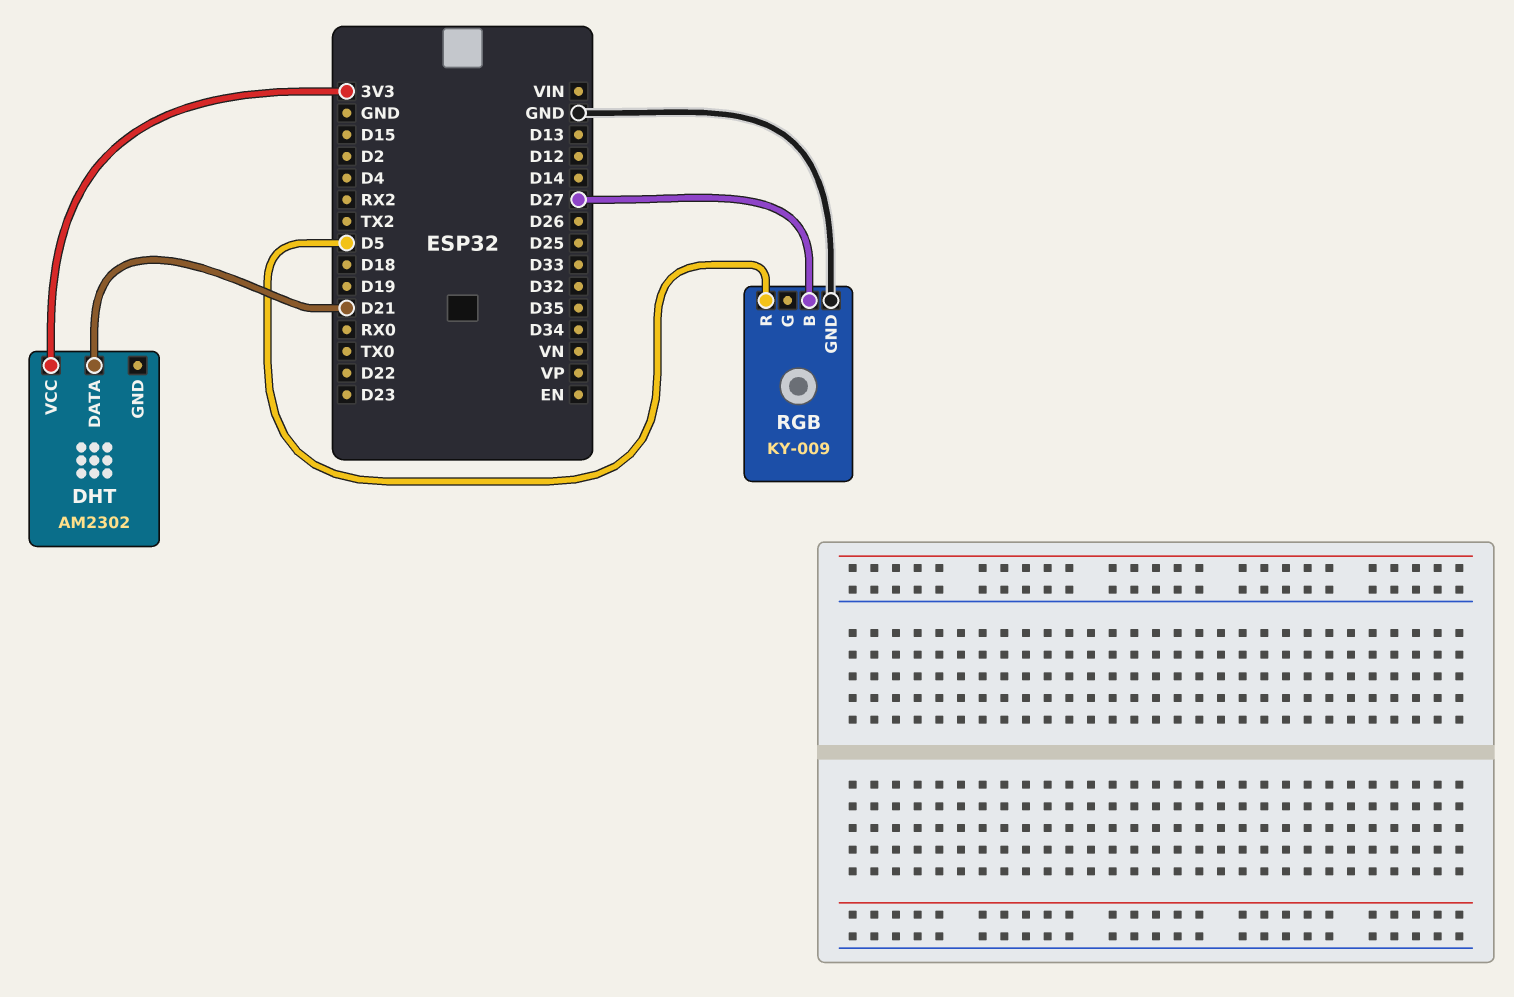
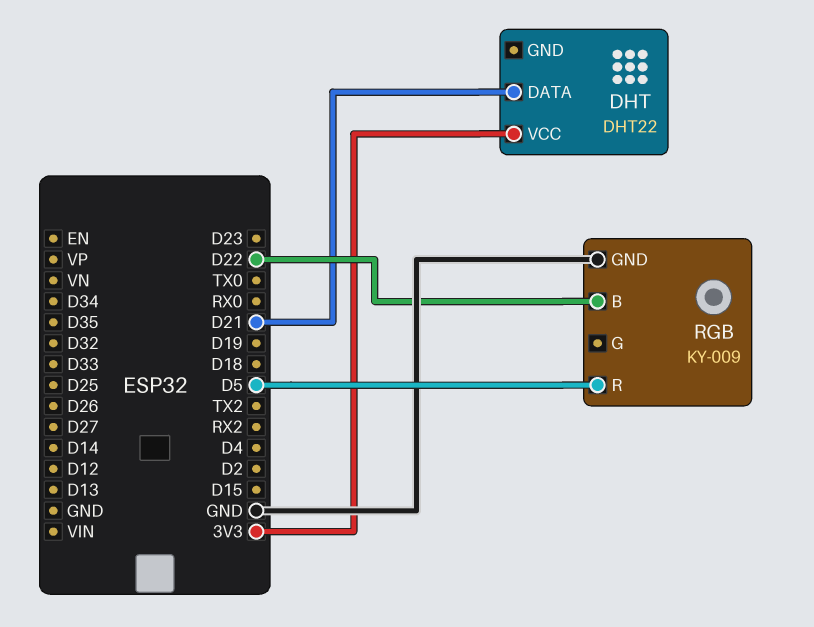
DHT: AM2302 -> DHT22
RGB pin B: D27 -> D22

